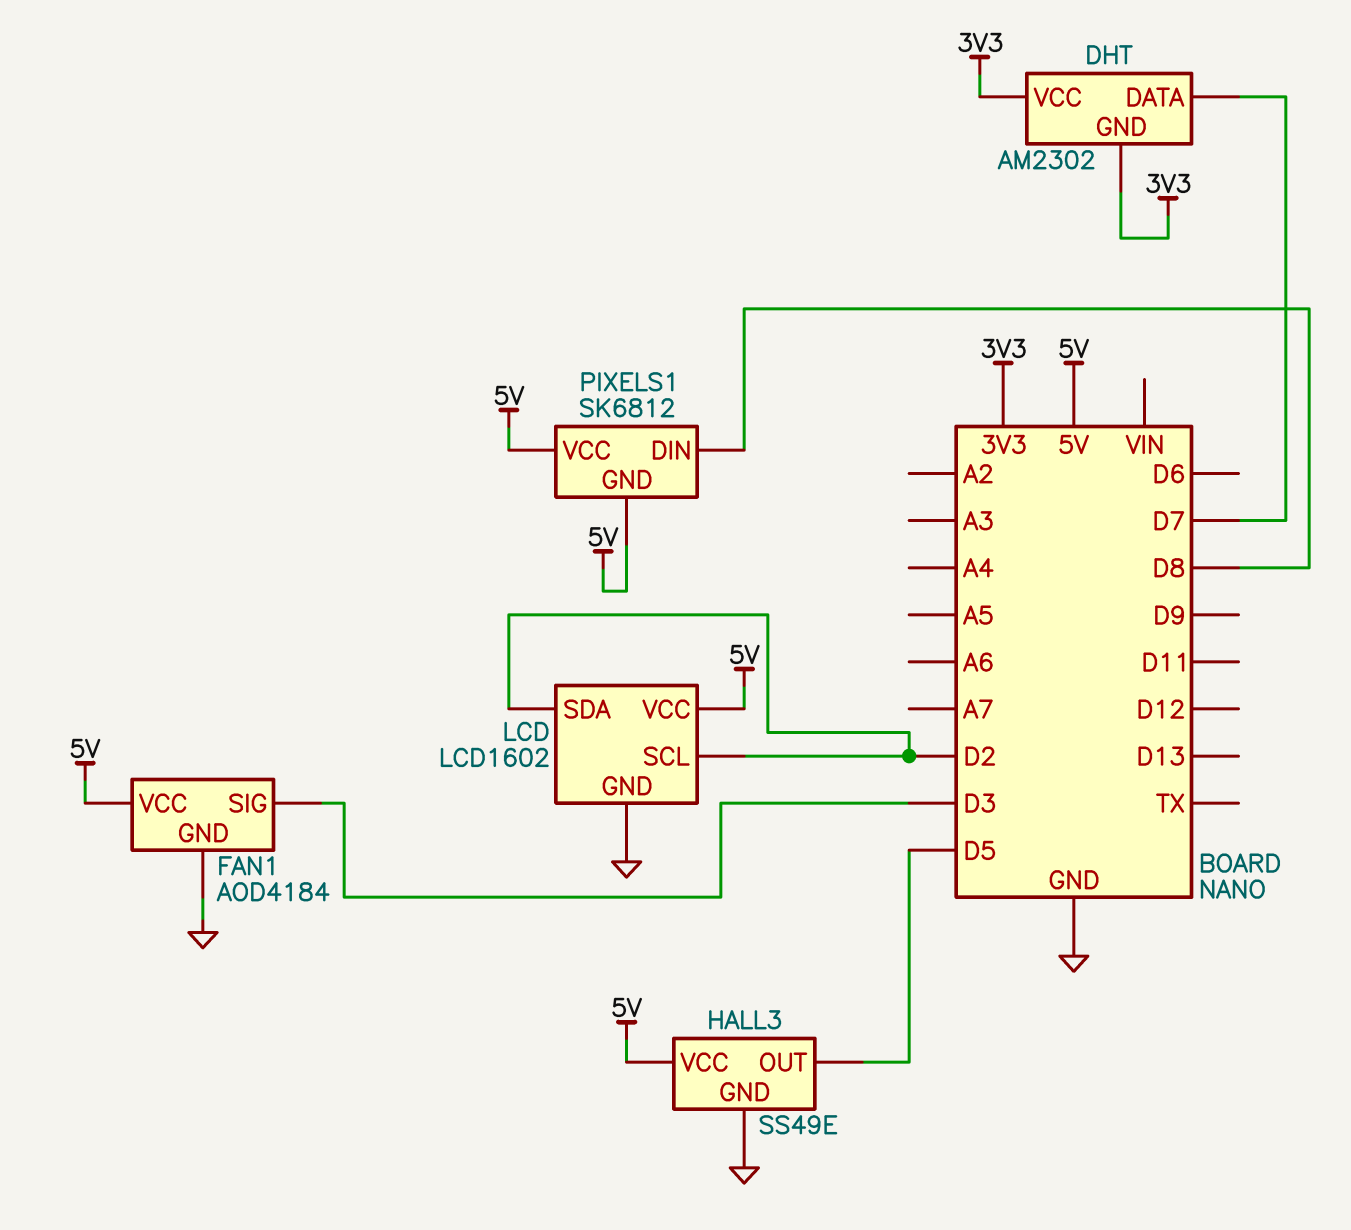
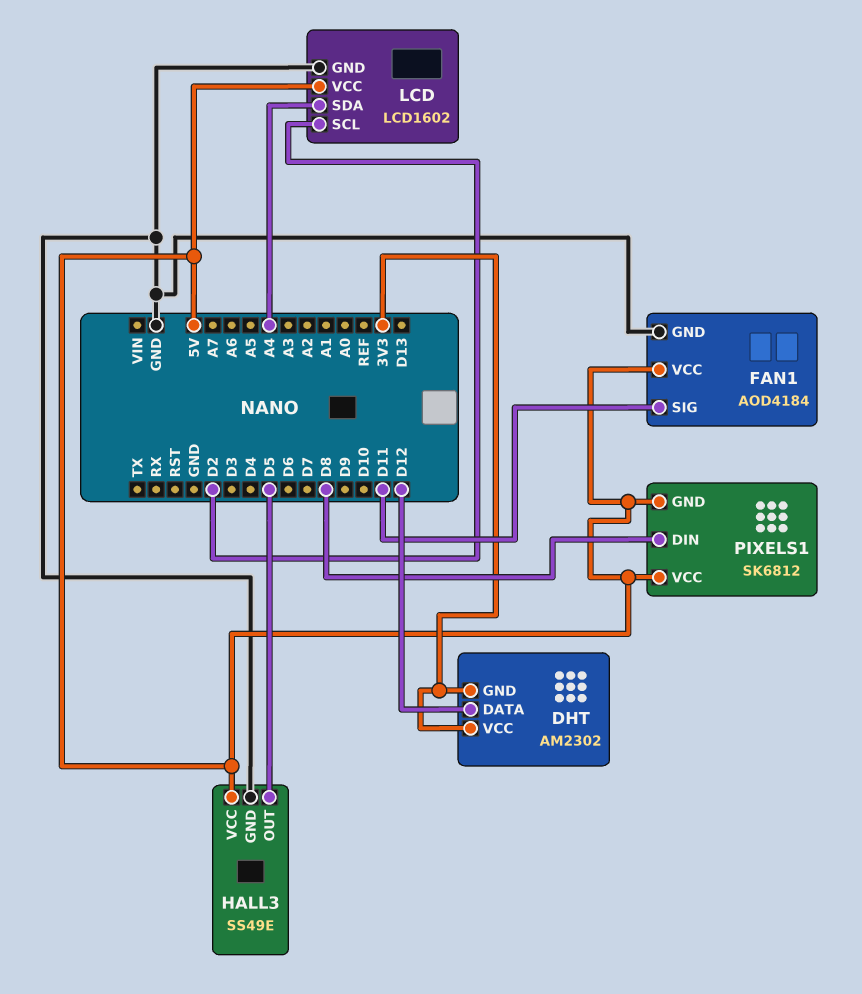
DHT pin DATA: D7 -> D12
FAN1 pin SIG: D3 -> D11
LCD pin SDA: D2 -> A4

